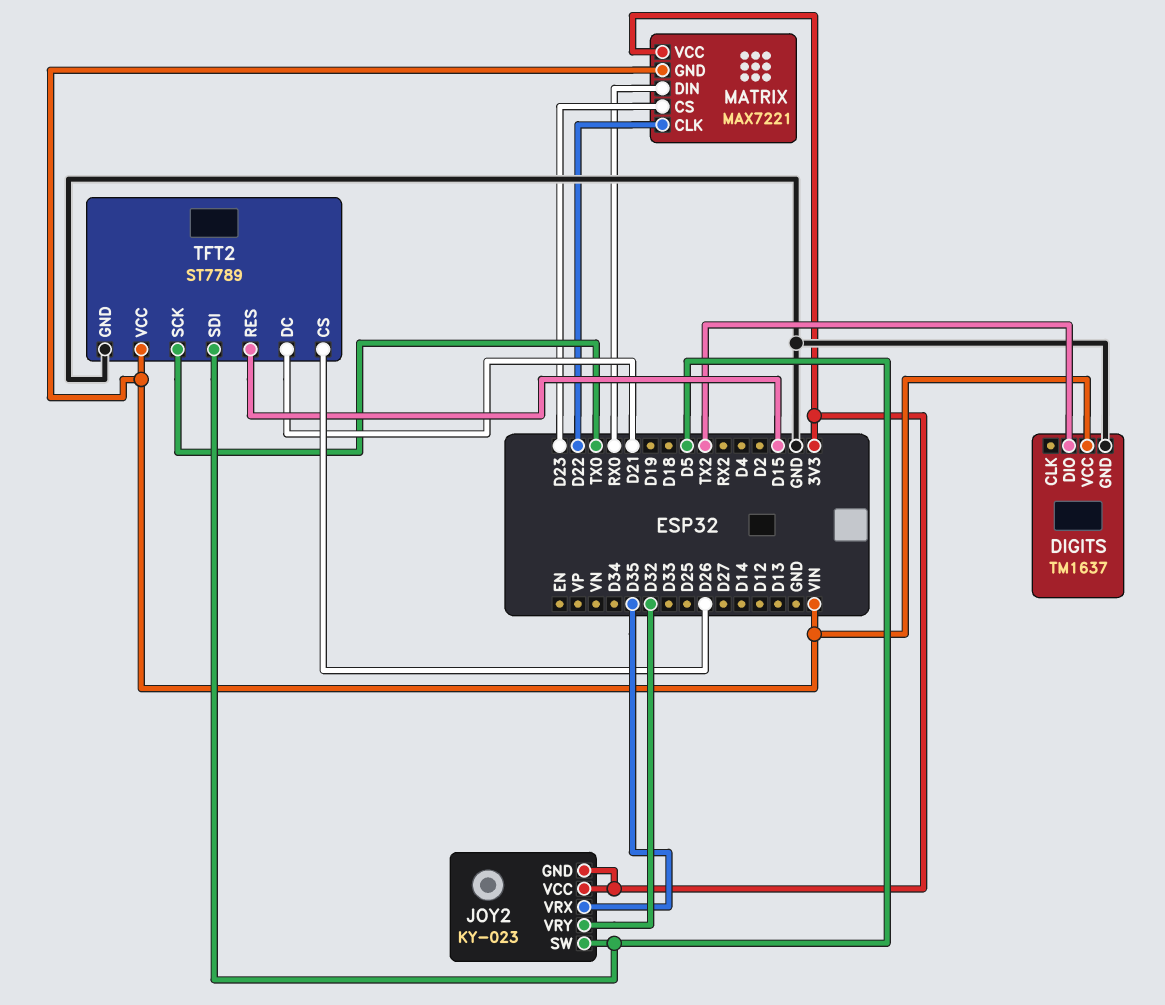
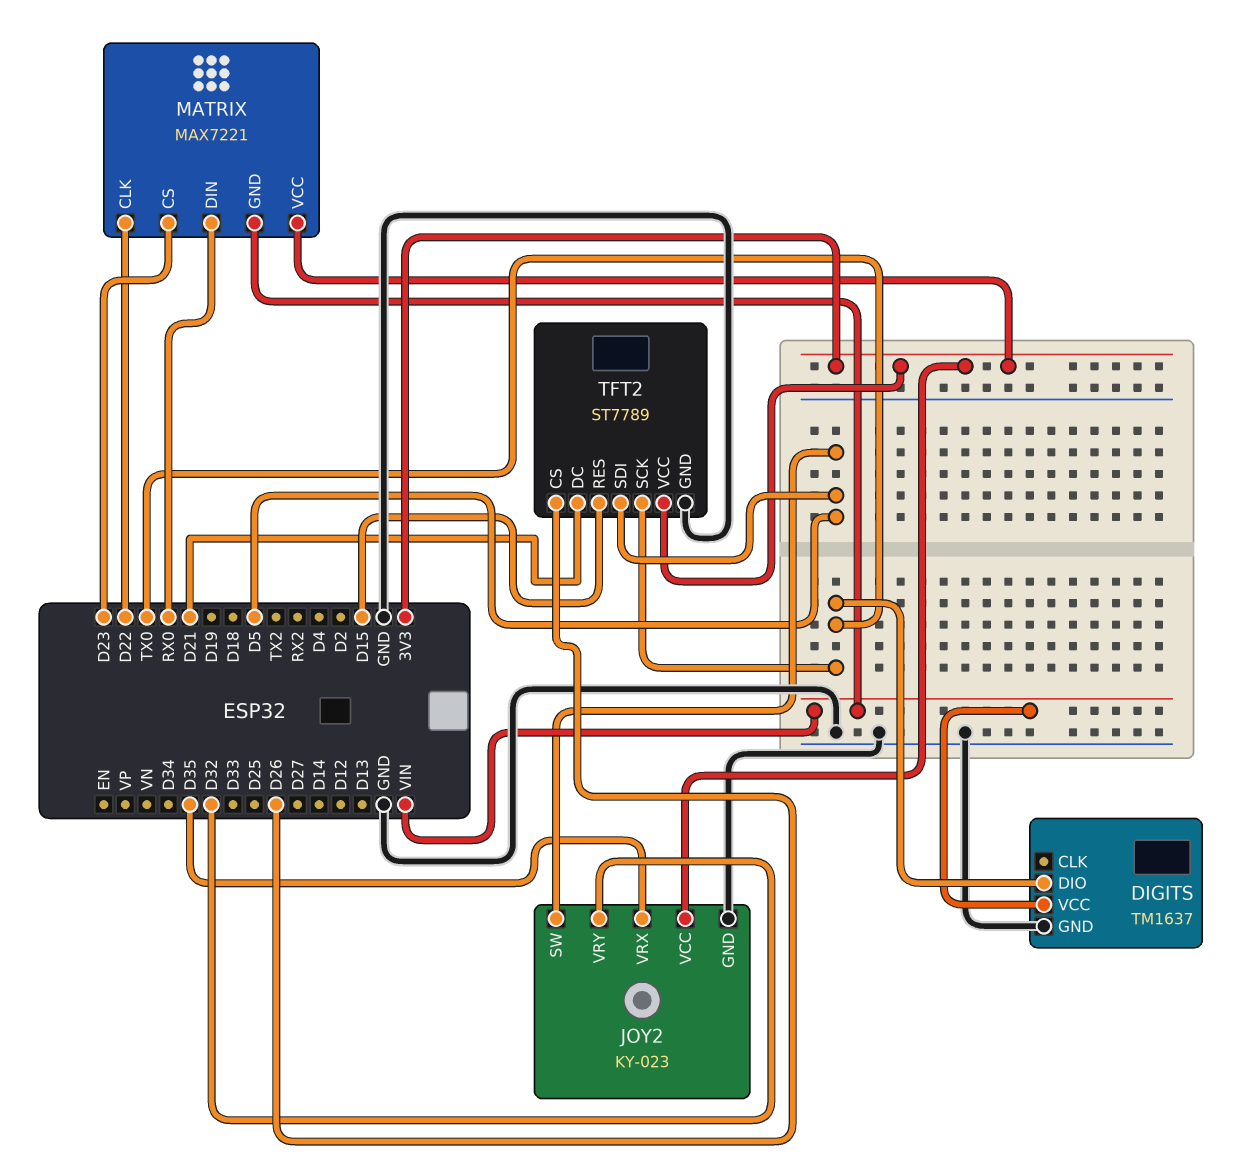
DIGITS pin DIO: TX2 -> TX0
JOY2 pin GND: 3V3 -> GND
TFT2 pin VCC: VIN -> 3V3

